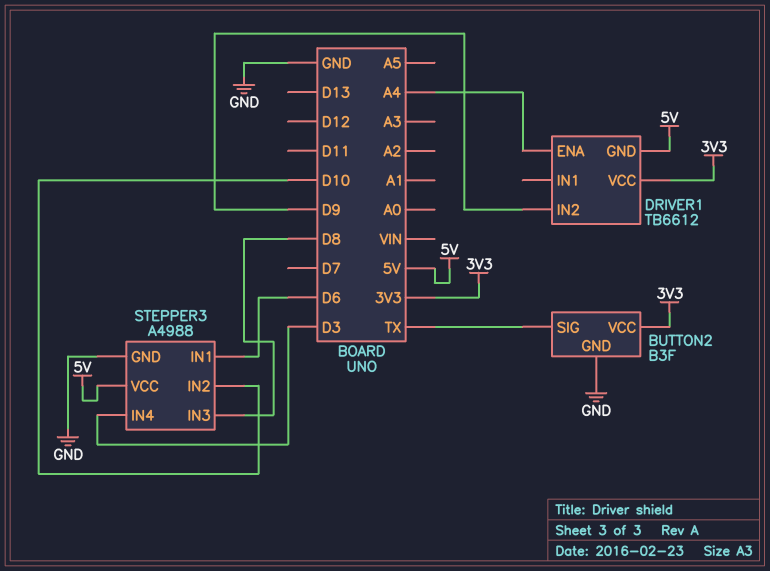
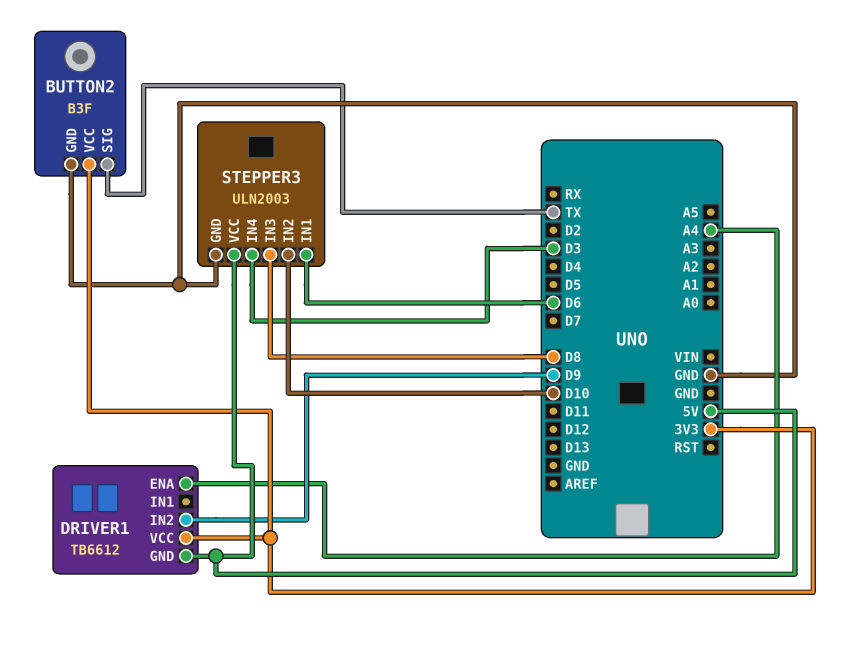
STEPPER3: A4988 -> ULN2003

